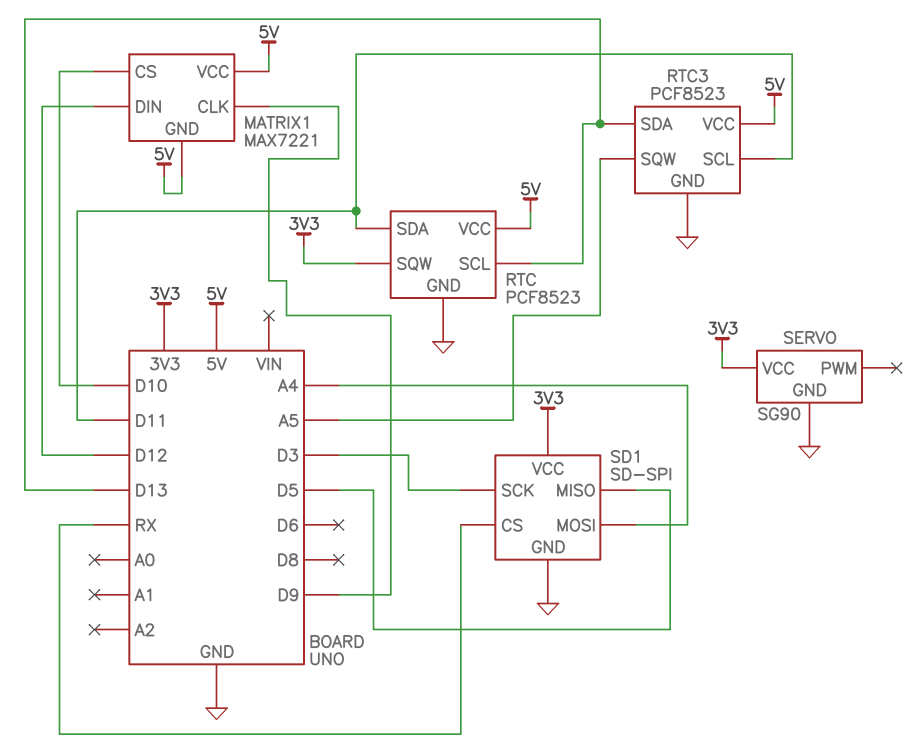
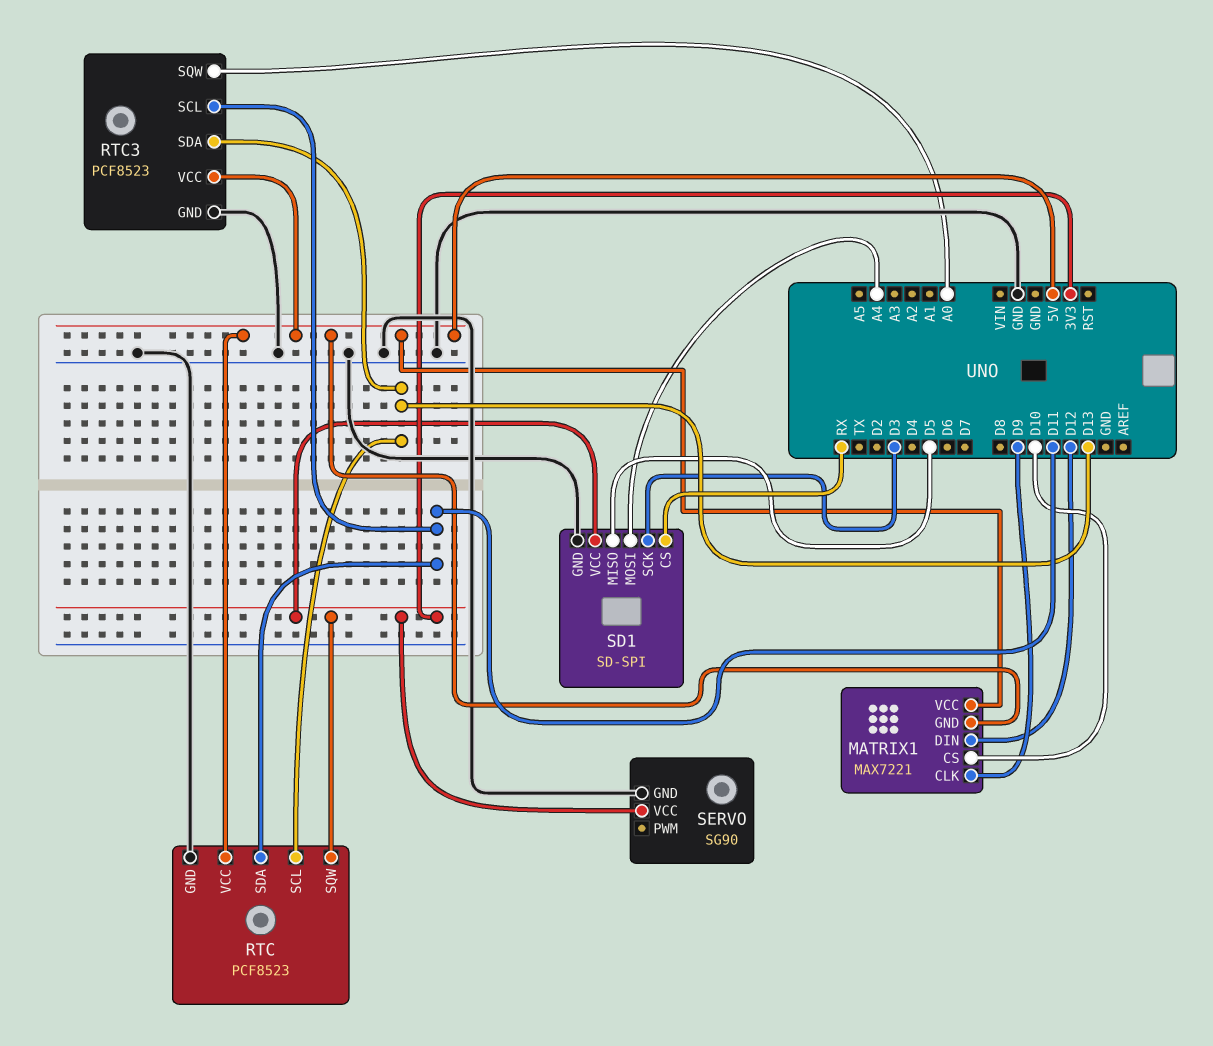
RTC3 pin SQW: A5 -> A0

